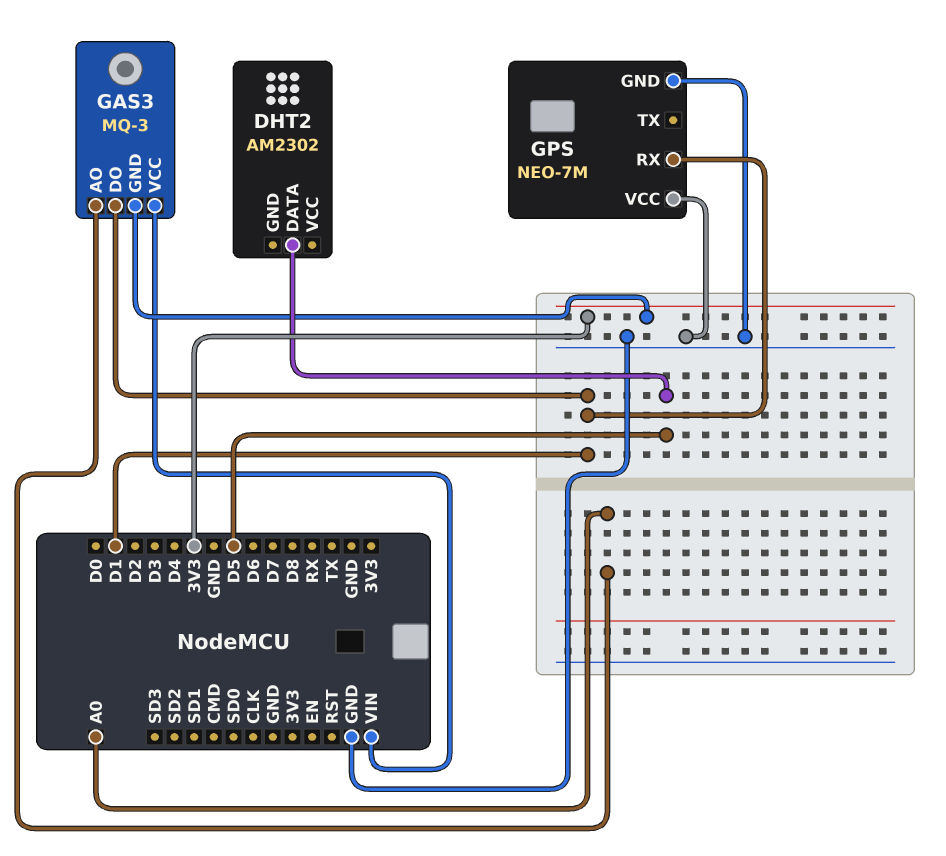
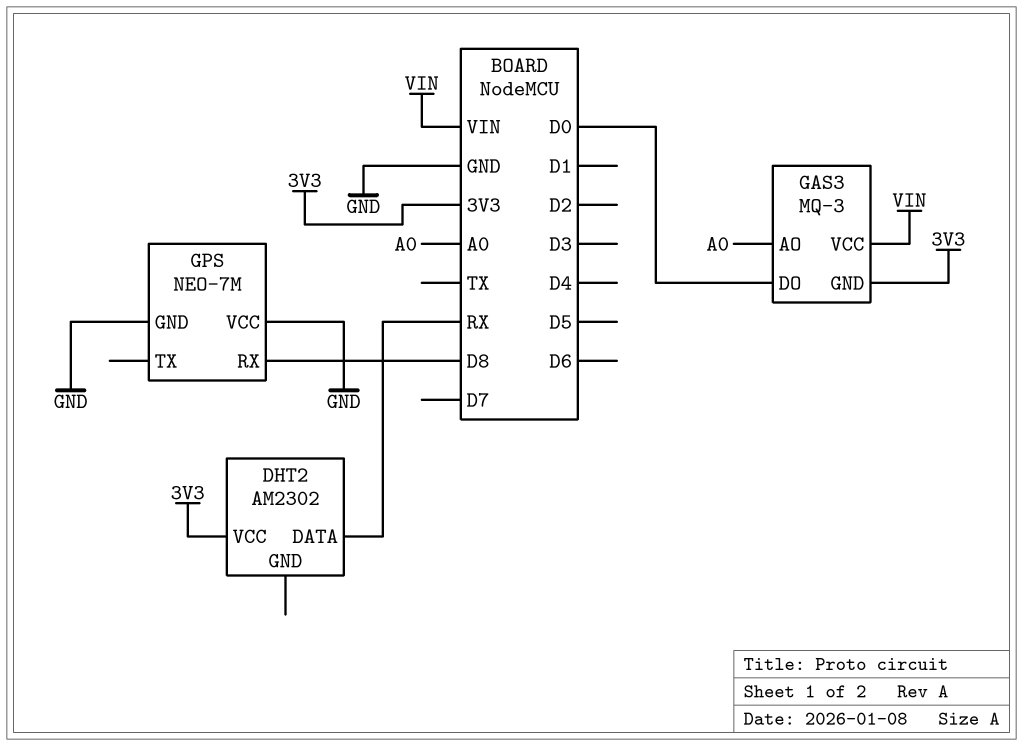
DHT2 pin DATA: D5 -> RX
DHT2 pin VCC: none -> 3V3
GAS3 pin DO: D1 -> D0
GPS pin RX: D1 -> D8

